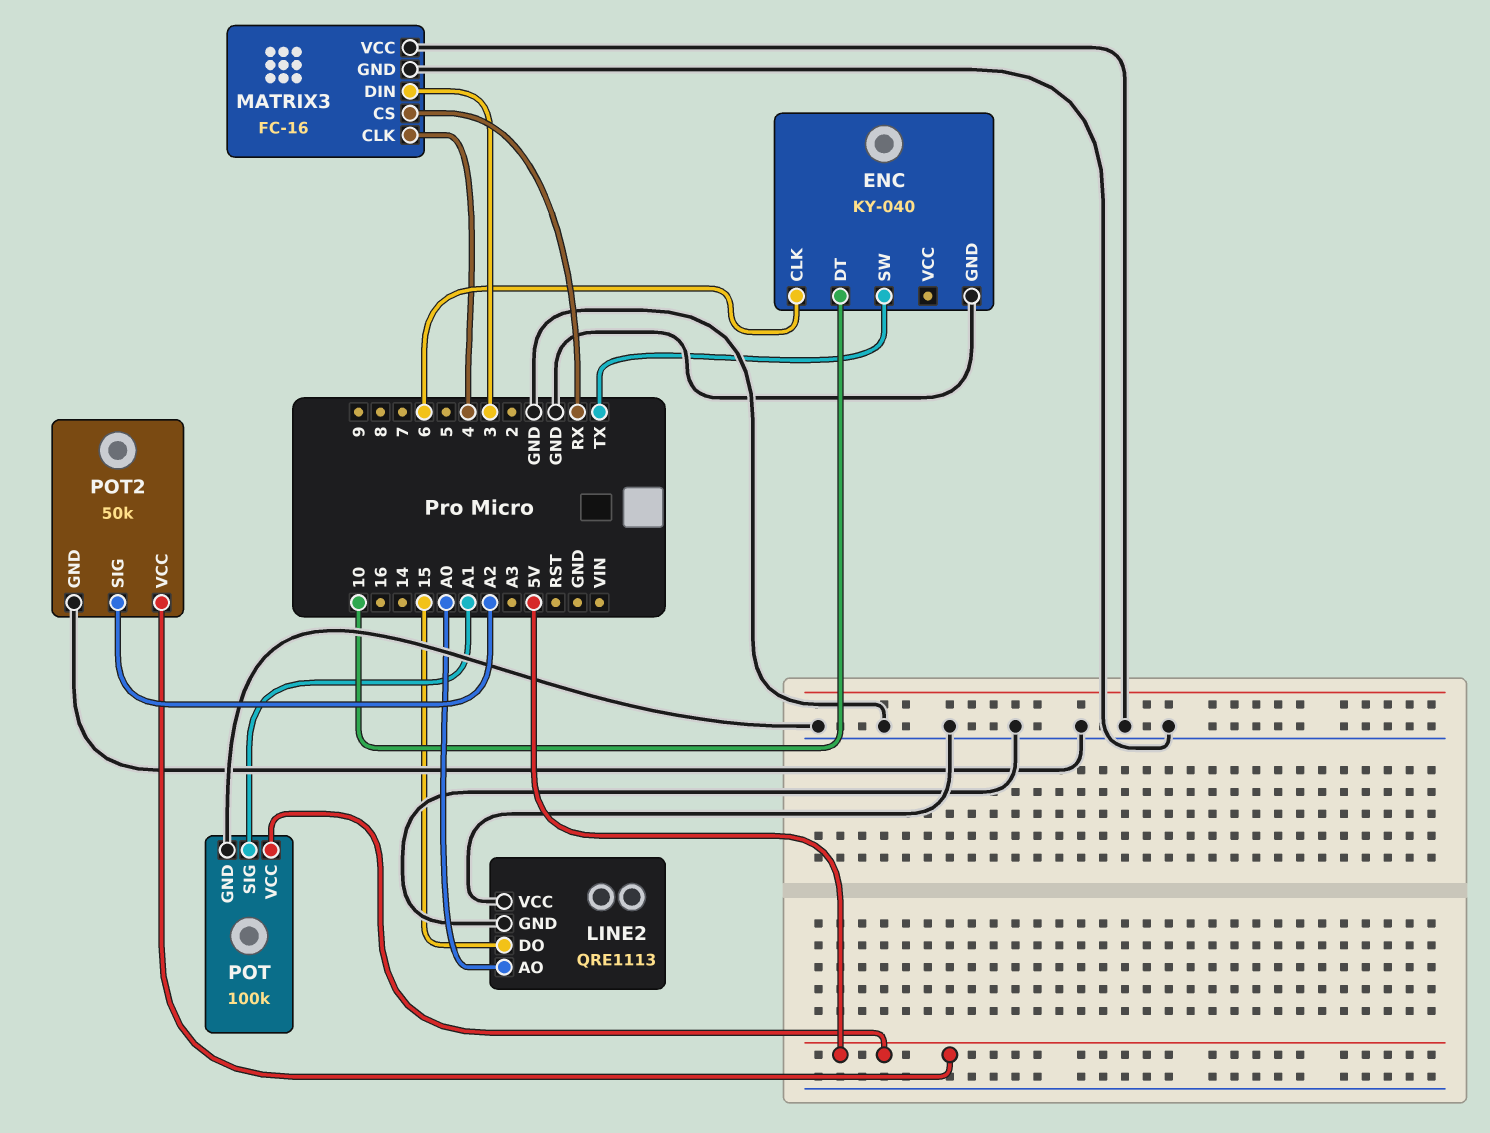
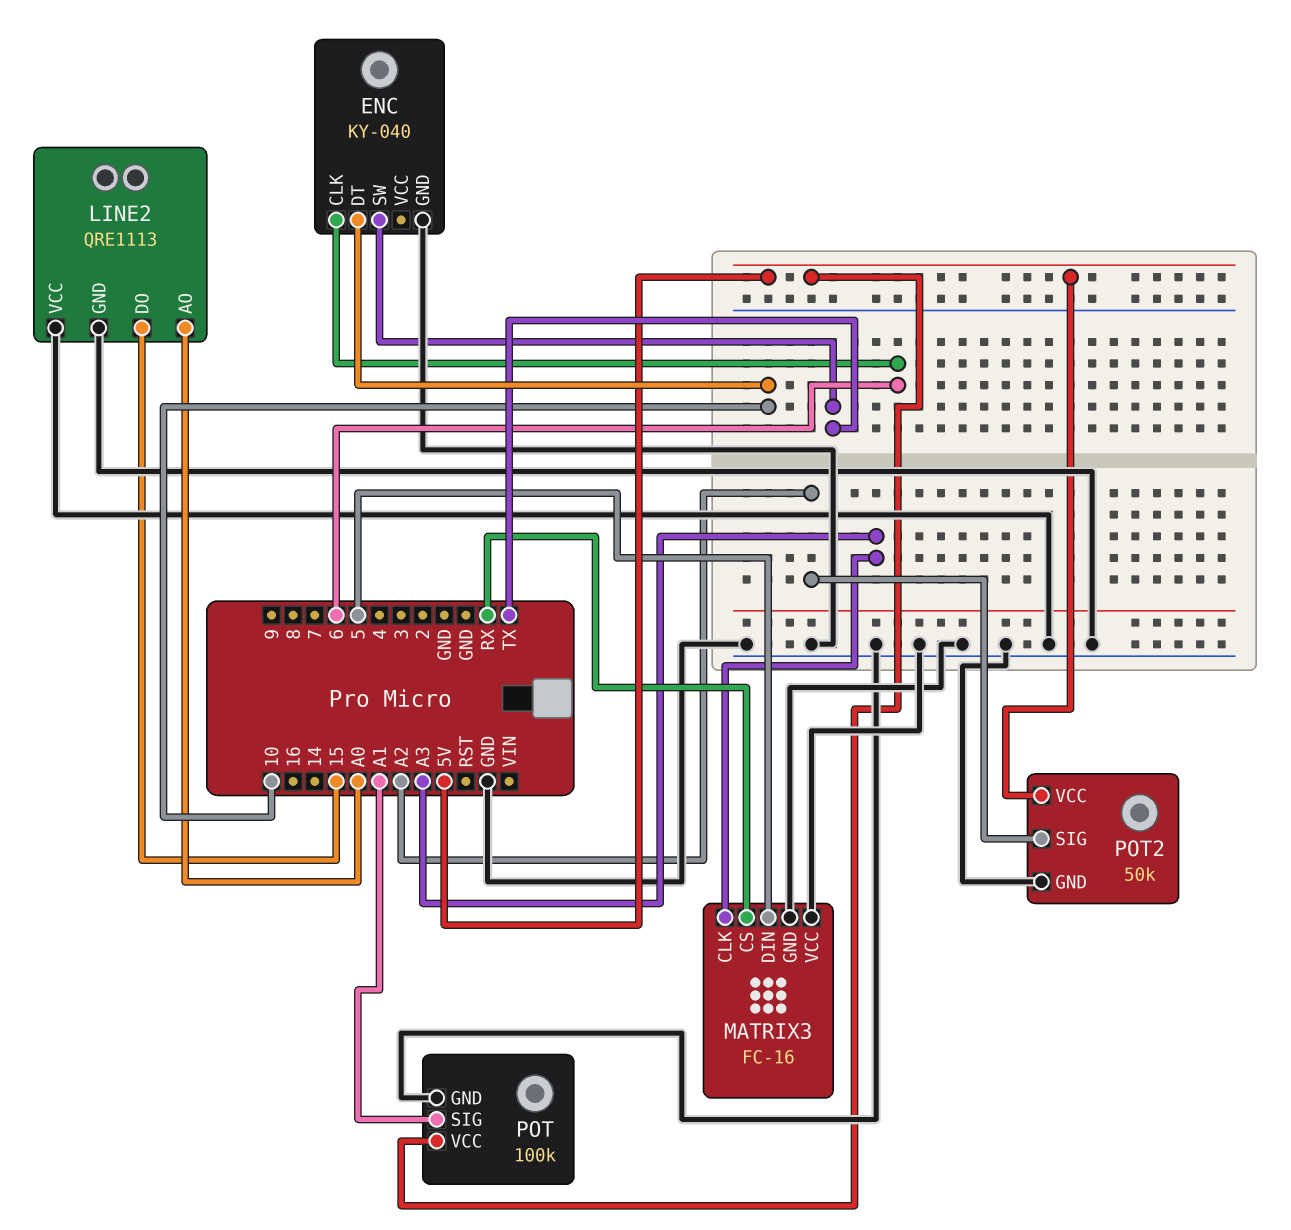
MATRIX3 pin CLK: 4 -> A3
MATRIX3 pin DIN: 3 -> 5

